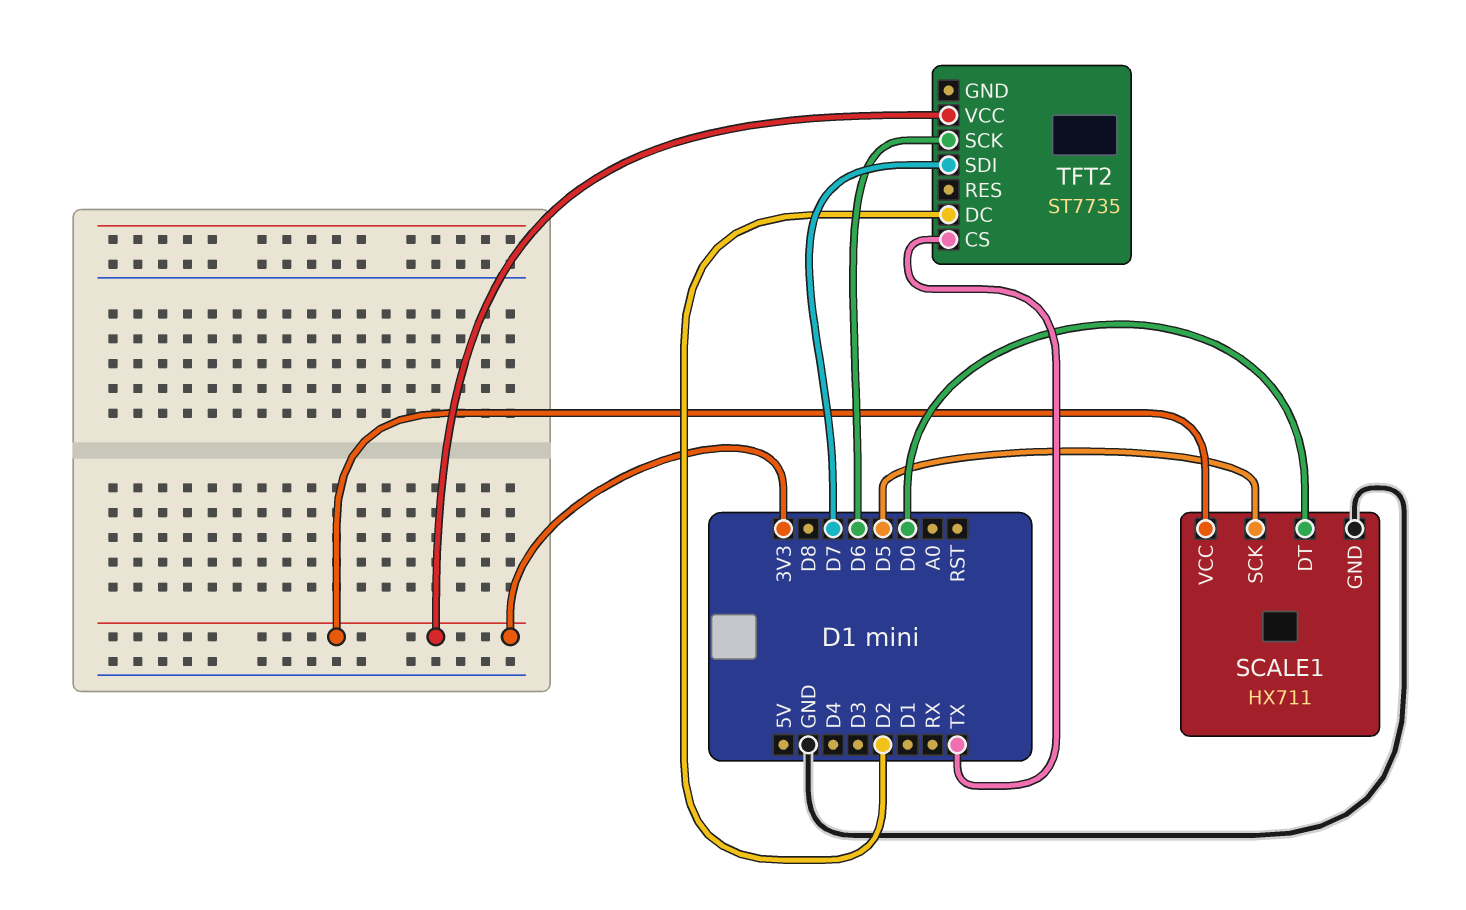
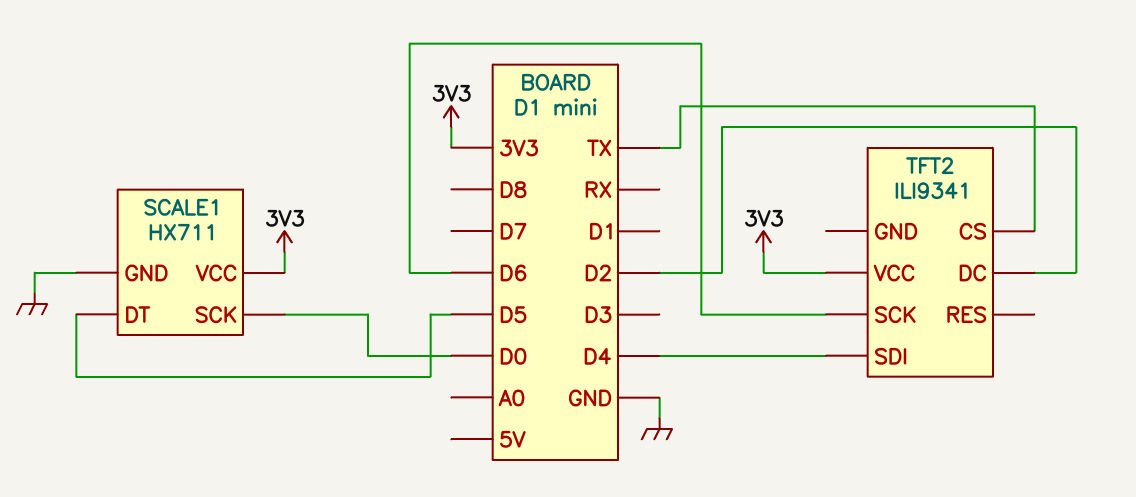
SCALE1 pin DT: D0 -> D5
SCALE1 pin SCK: D5 -> D0
TFT2: ST7735 -> ILI9341
TFT2 pin SDI: D7 -> D4

